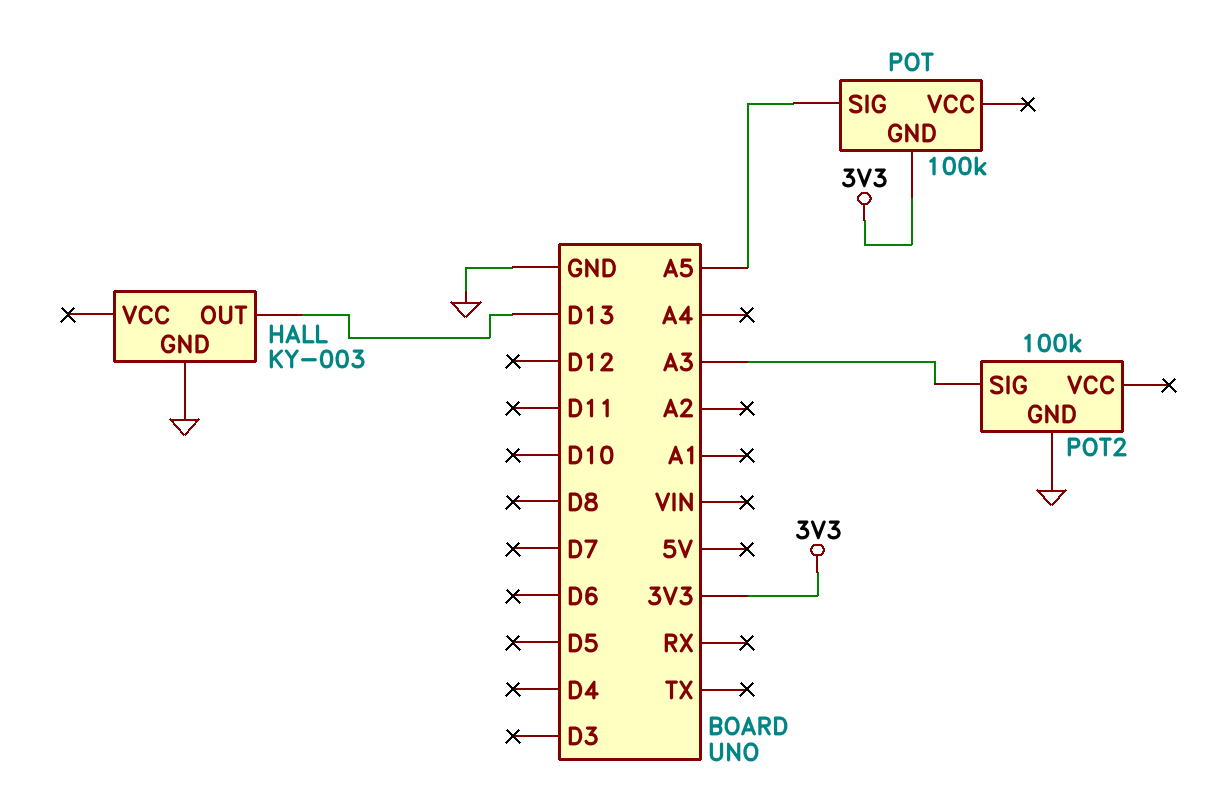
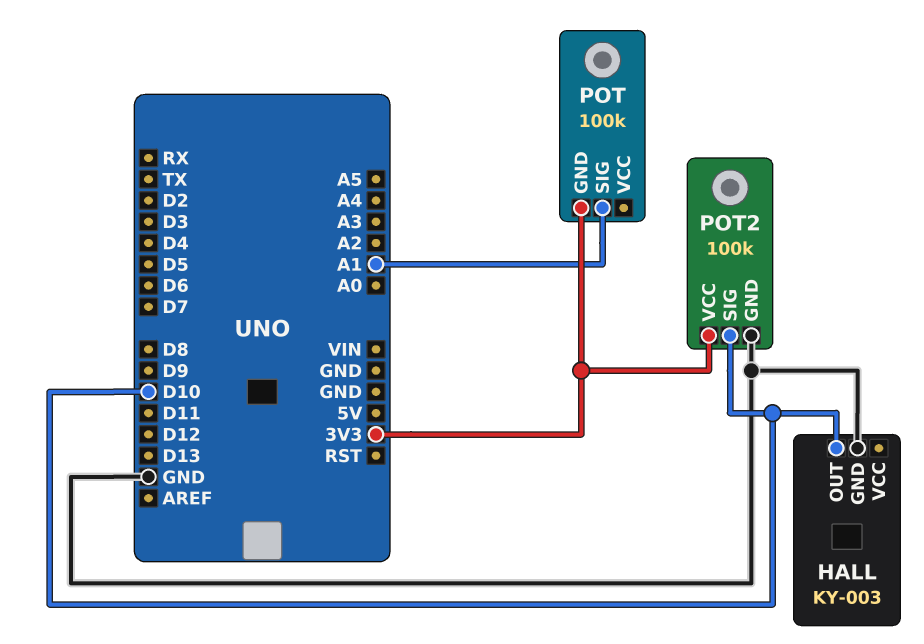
HALL pin OUT: D13 -> D10
POT pin SIG: A5 -> A1
POT2 pin SIG: A3 -> D10
POT2 pin VCC: none -> 3V3

